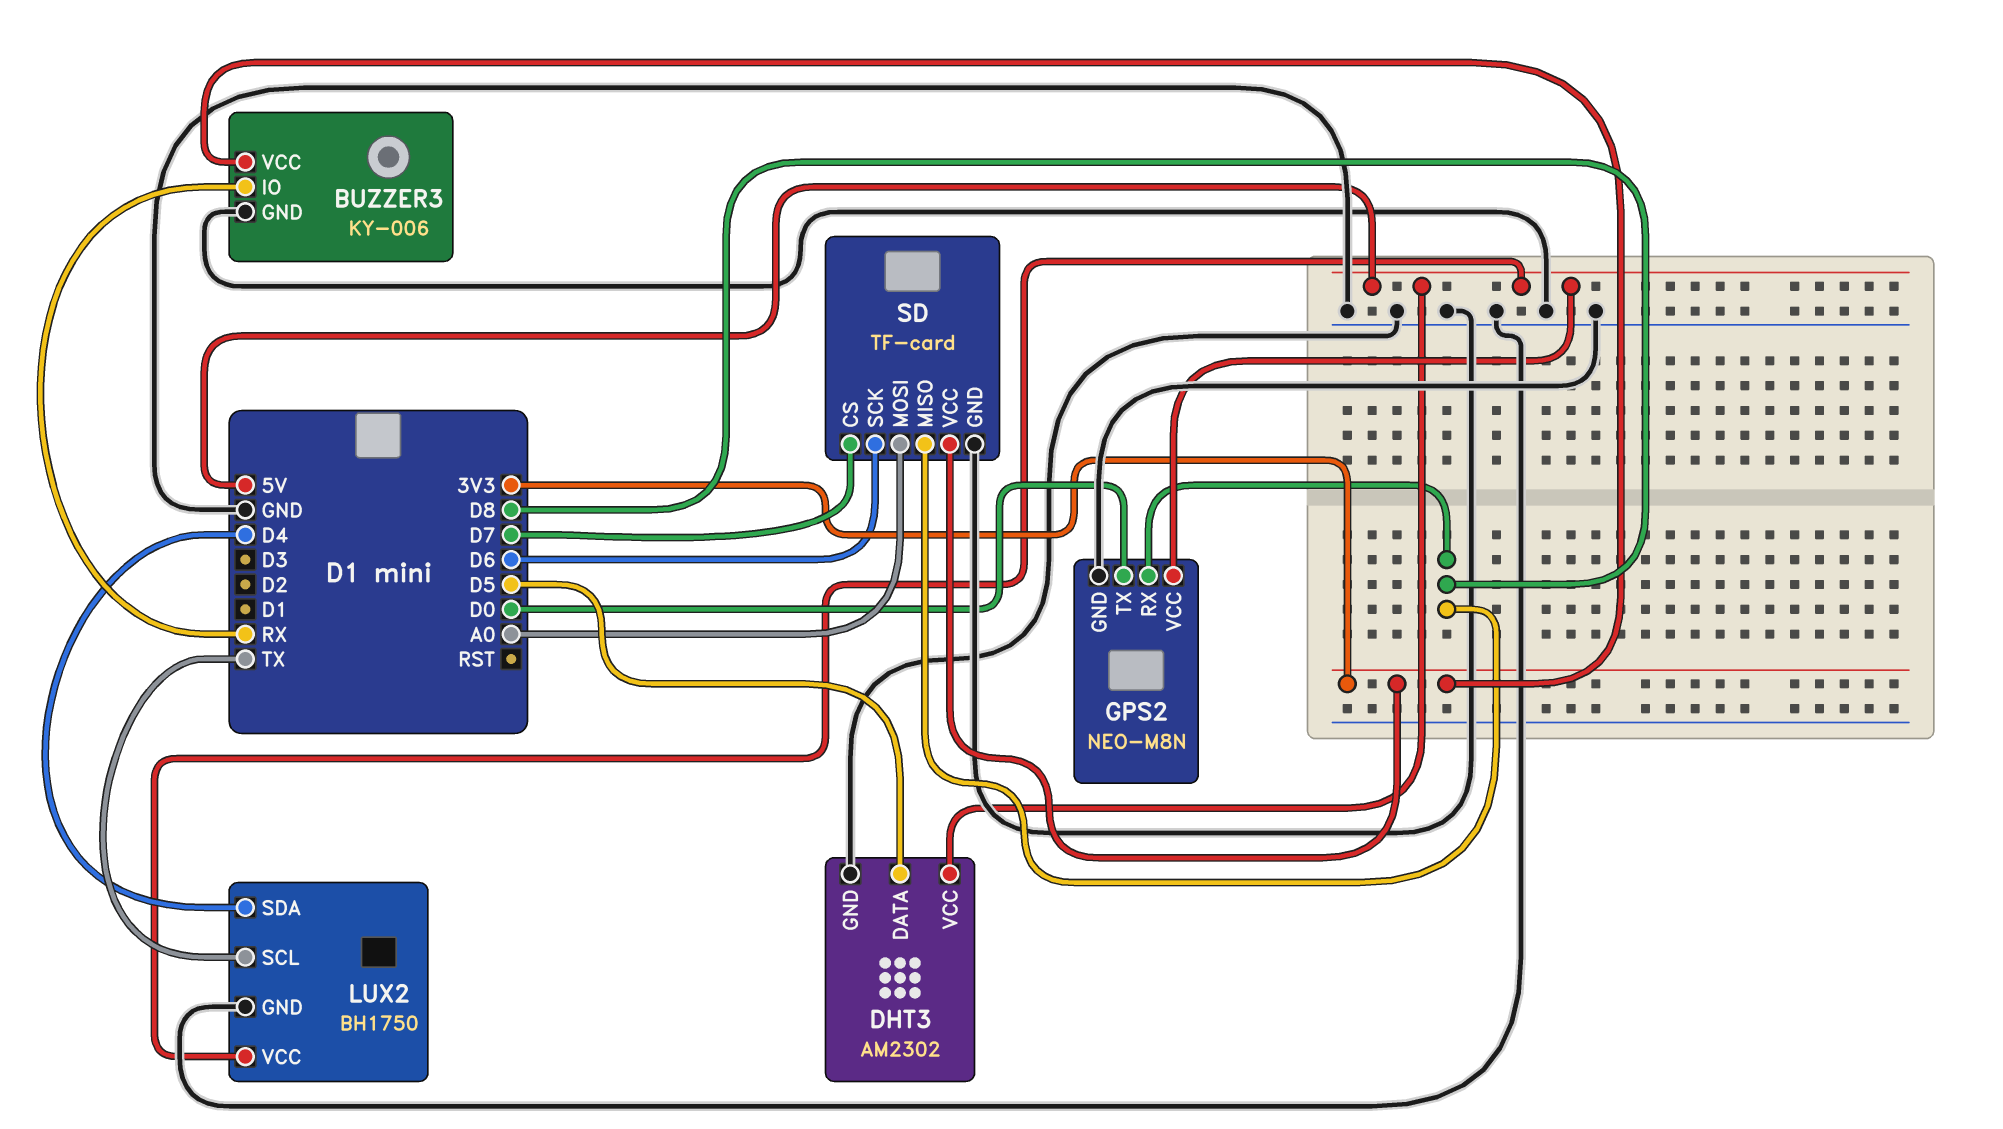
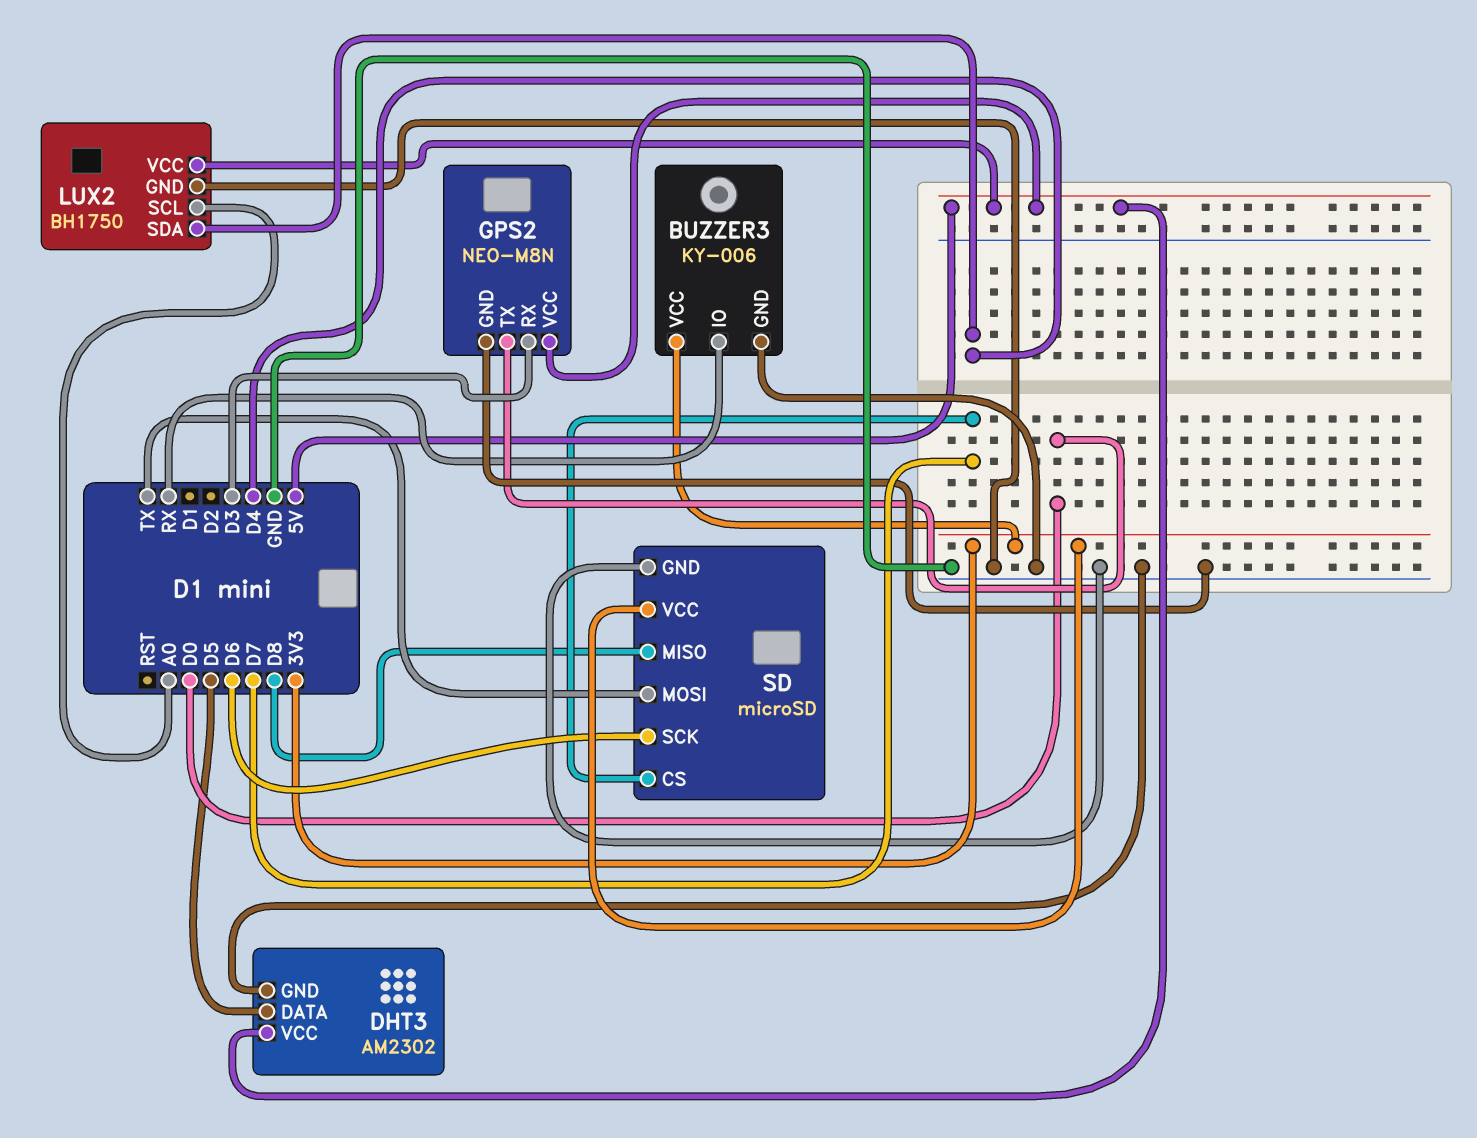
GPS2 pin RX: D8 -> D3
LUX2 pin SCL: TX -> A0
SD: TF-card -> microSD
SD pin MOSI: A0 -> TX

